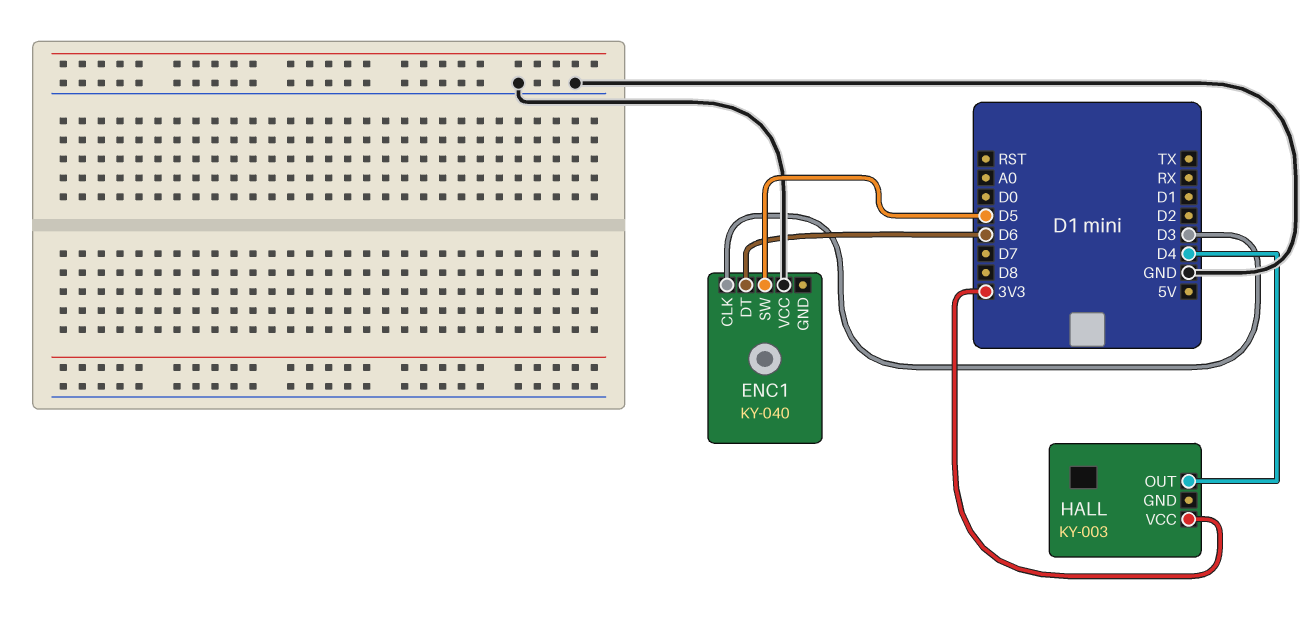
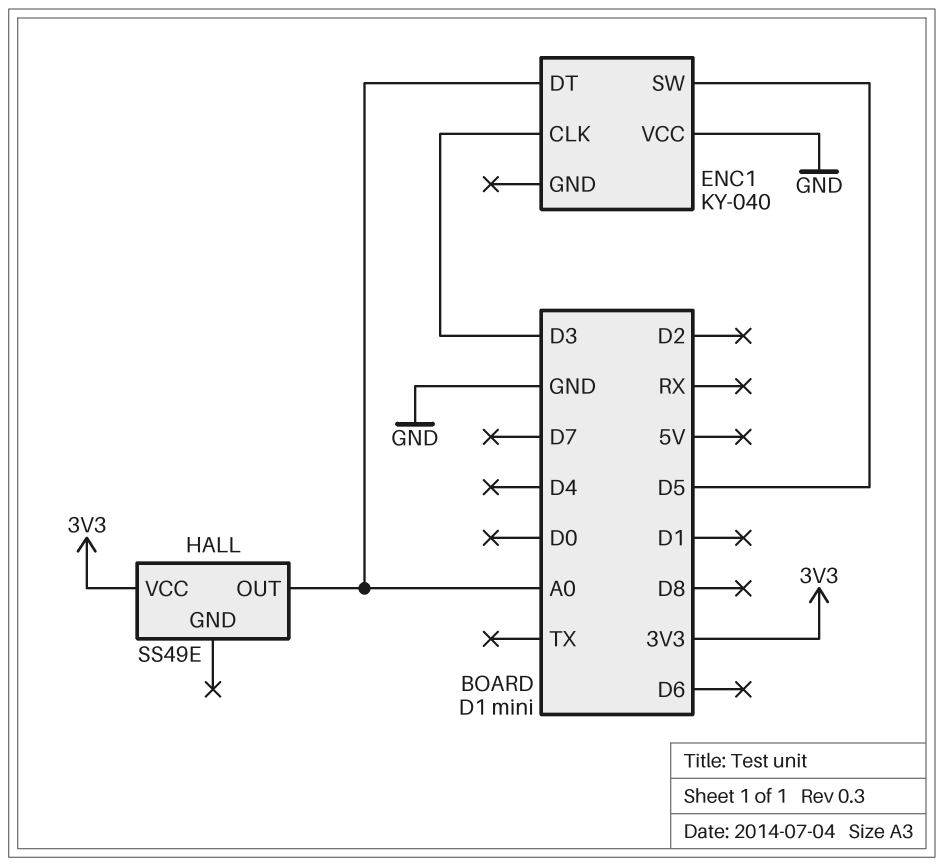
ENC1 pin DT: D6 -> A0
HALL: KY-003 -> SS49E
HALL pin OUT: D4 -> A0

